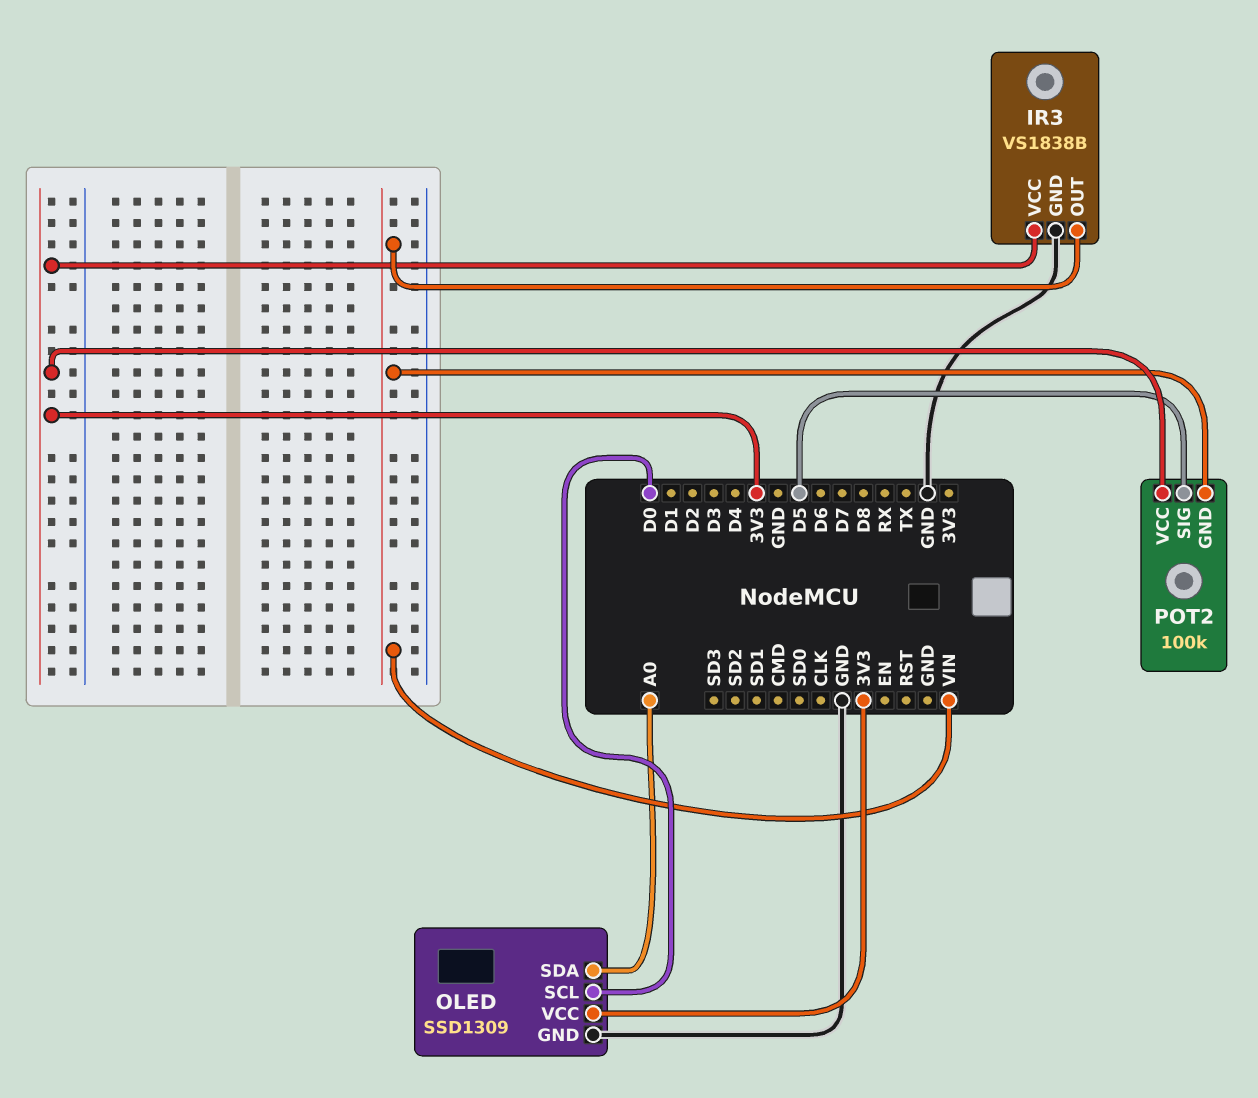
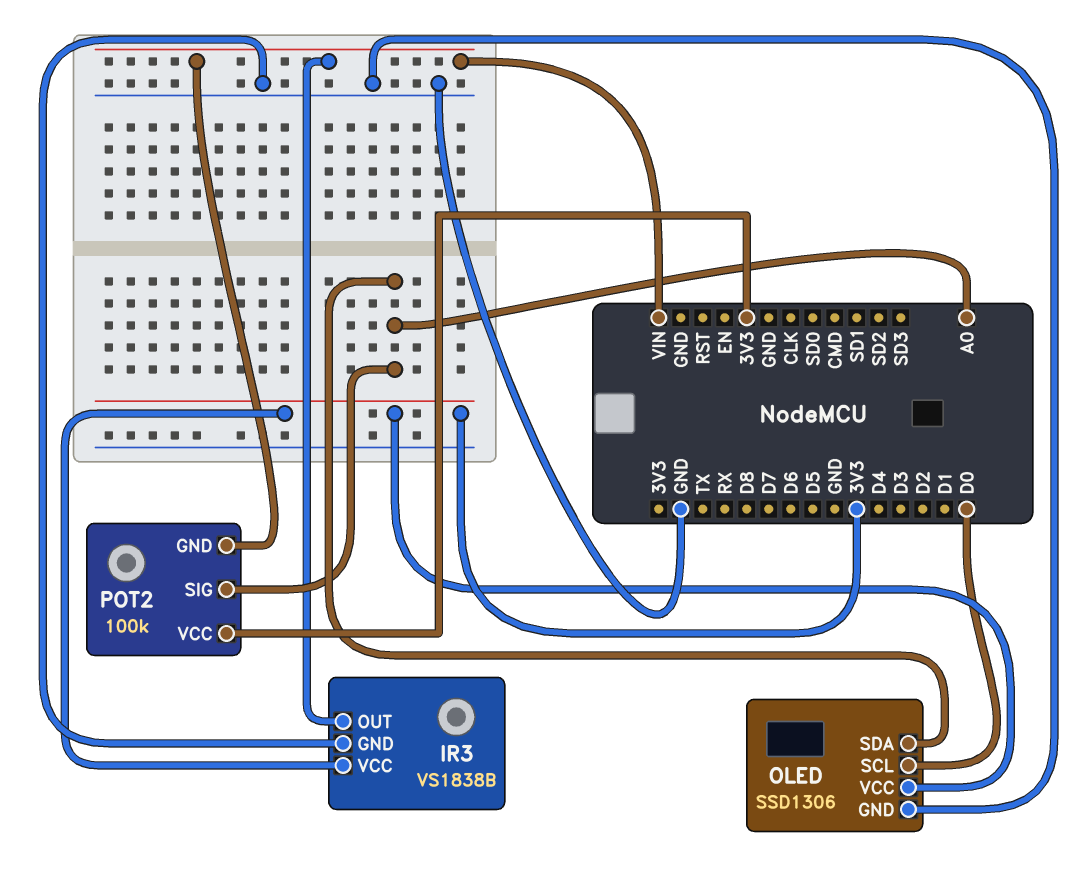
OLED: SSD1309 -> SSD1306
POT2 pin SIG: D5 -> A0

